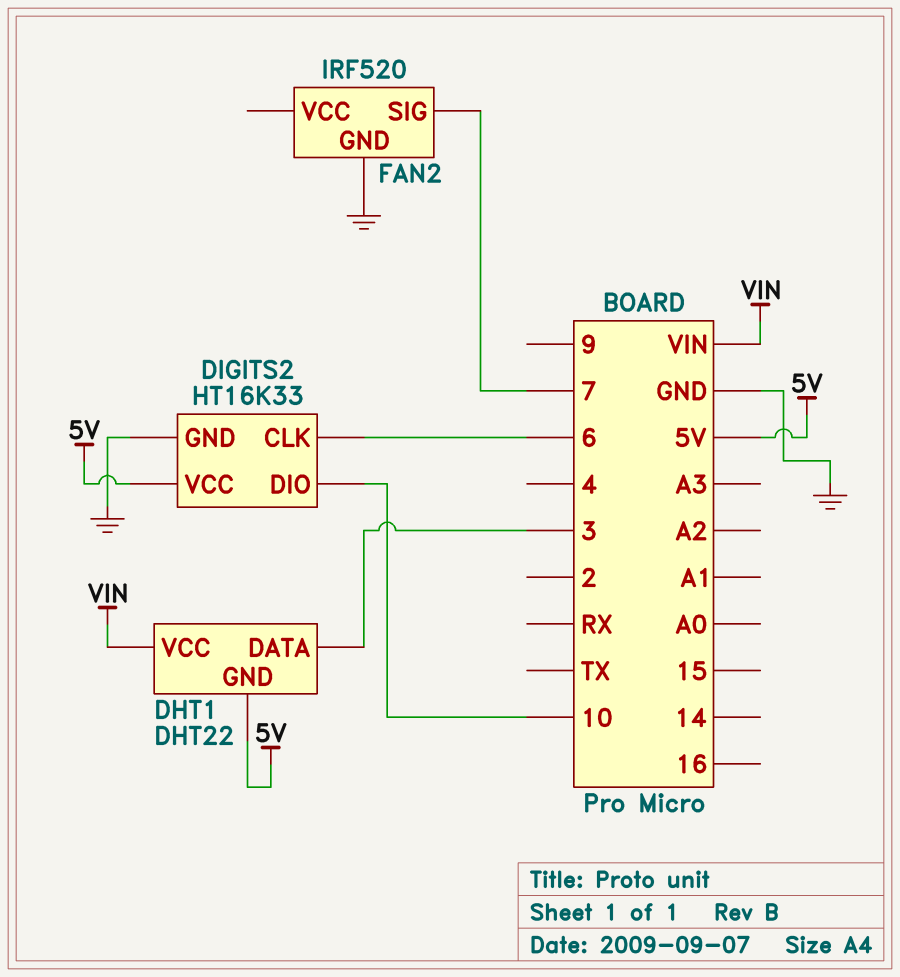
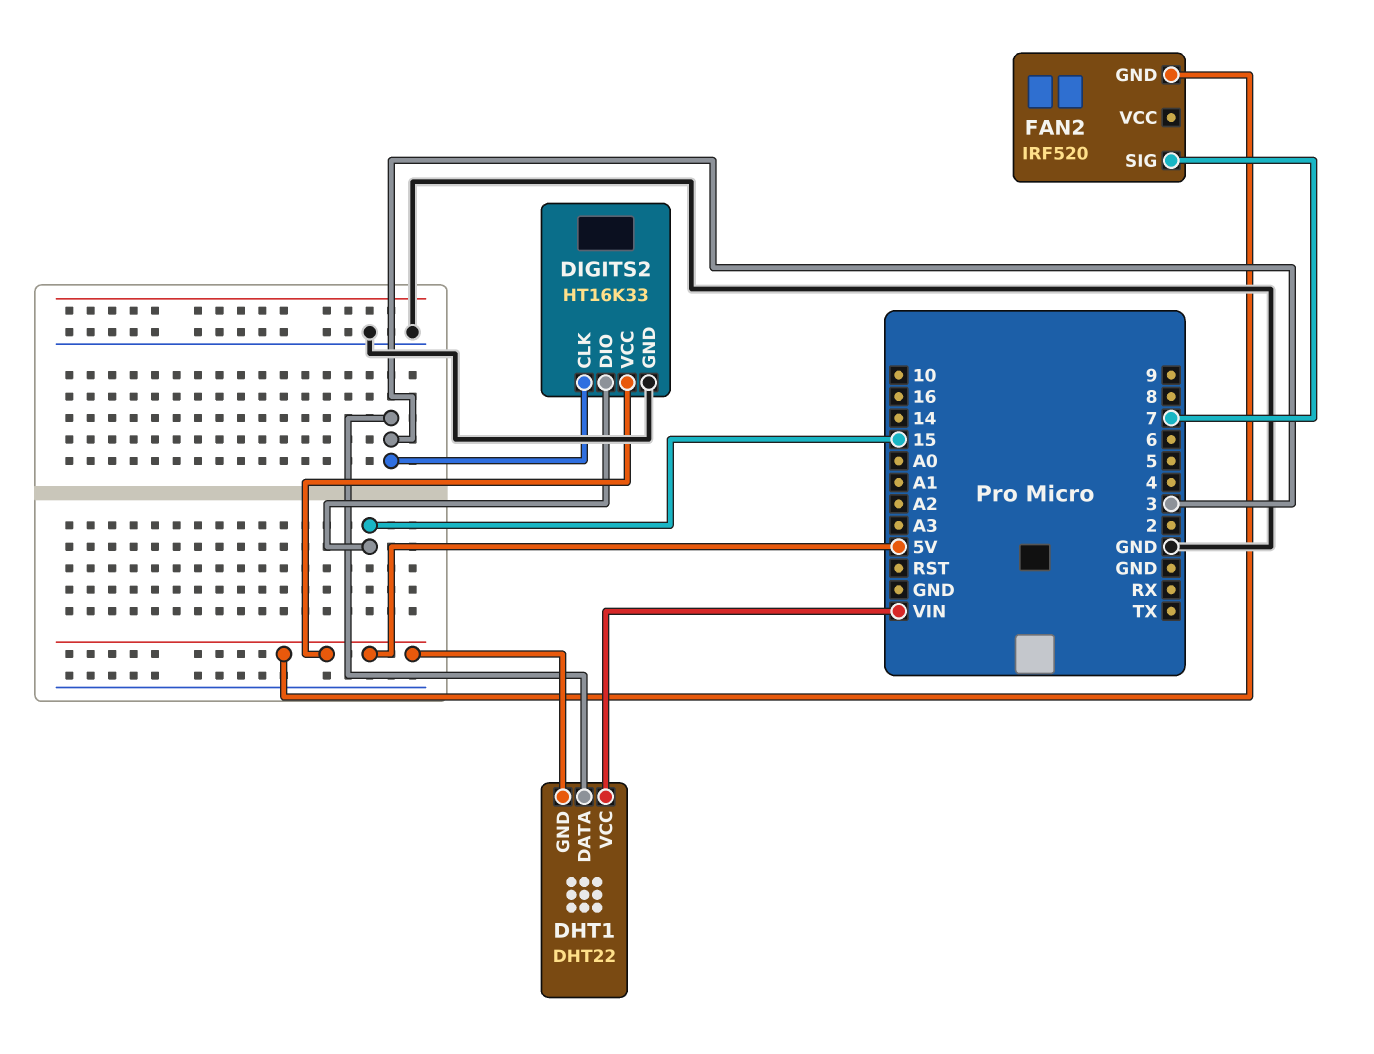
DIGITS2 pin CLK: 6 -> 3
DIGITS2 pin DIO: 10 -> 15
FAN2 pin GND: GND -> 5V

